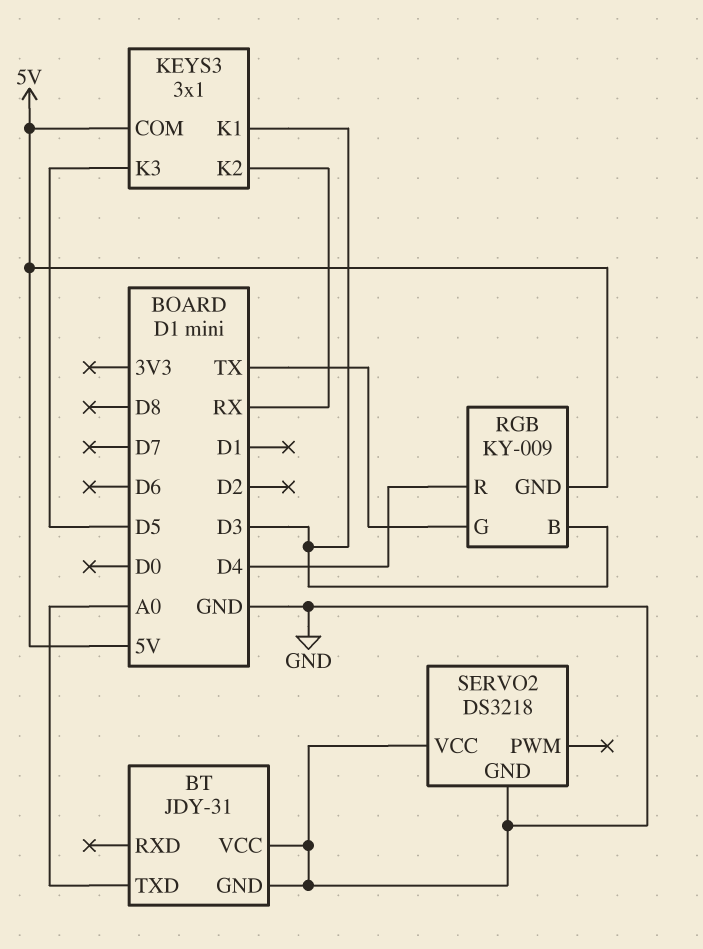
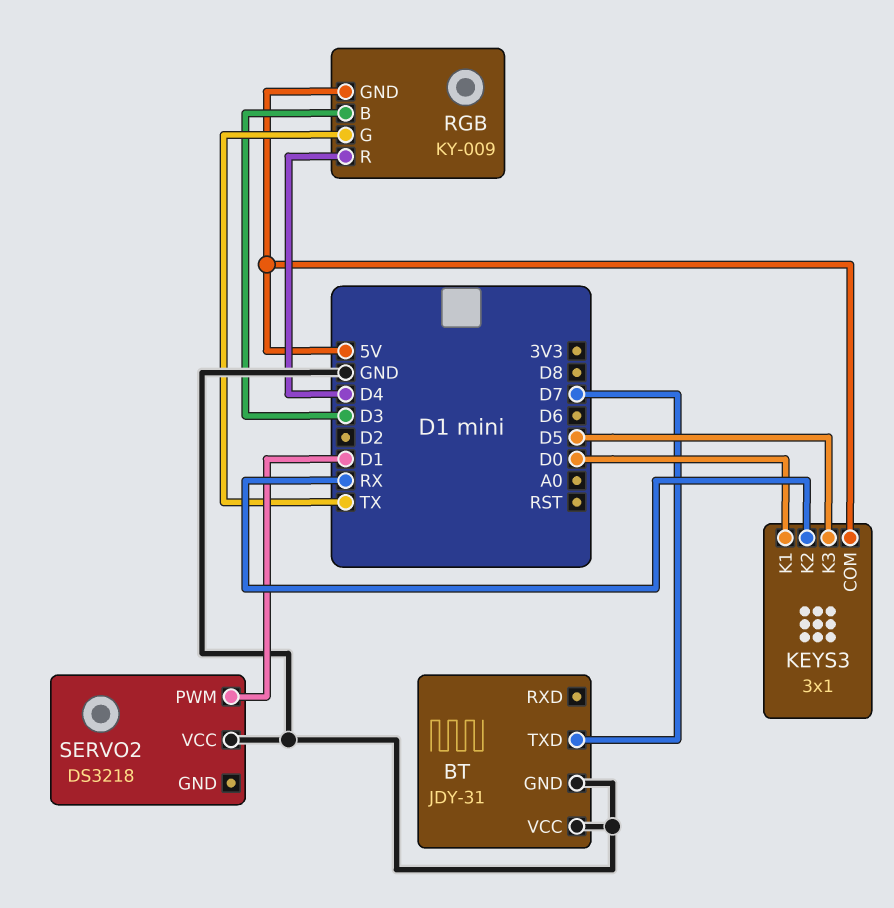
BT pin TXD: A0 -> D7
KEYS3 pin K1: D3 -> D0
SERVO2 pin GND: GND -> none
SERVO2 pin PWM: none -> D1

